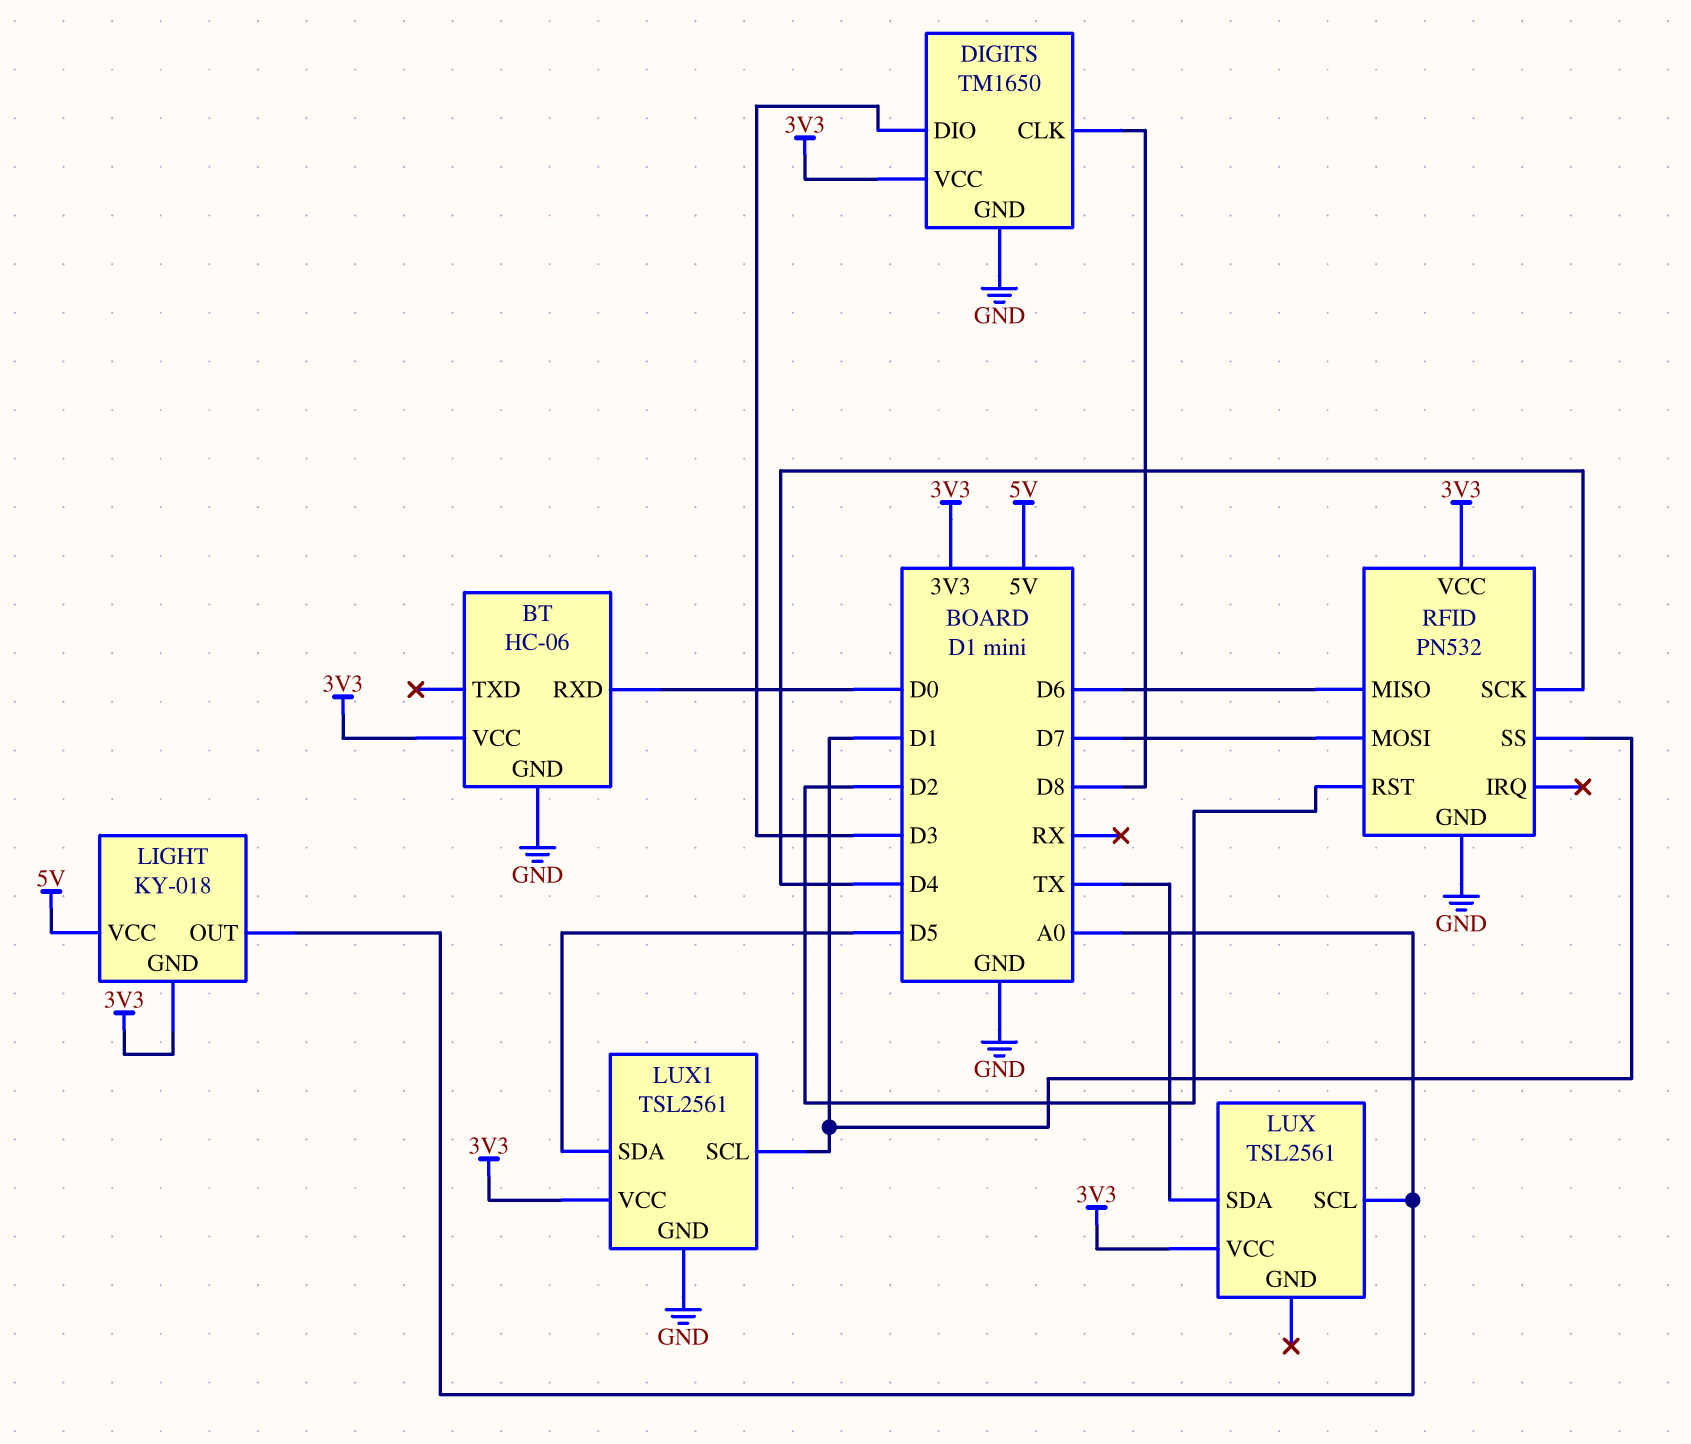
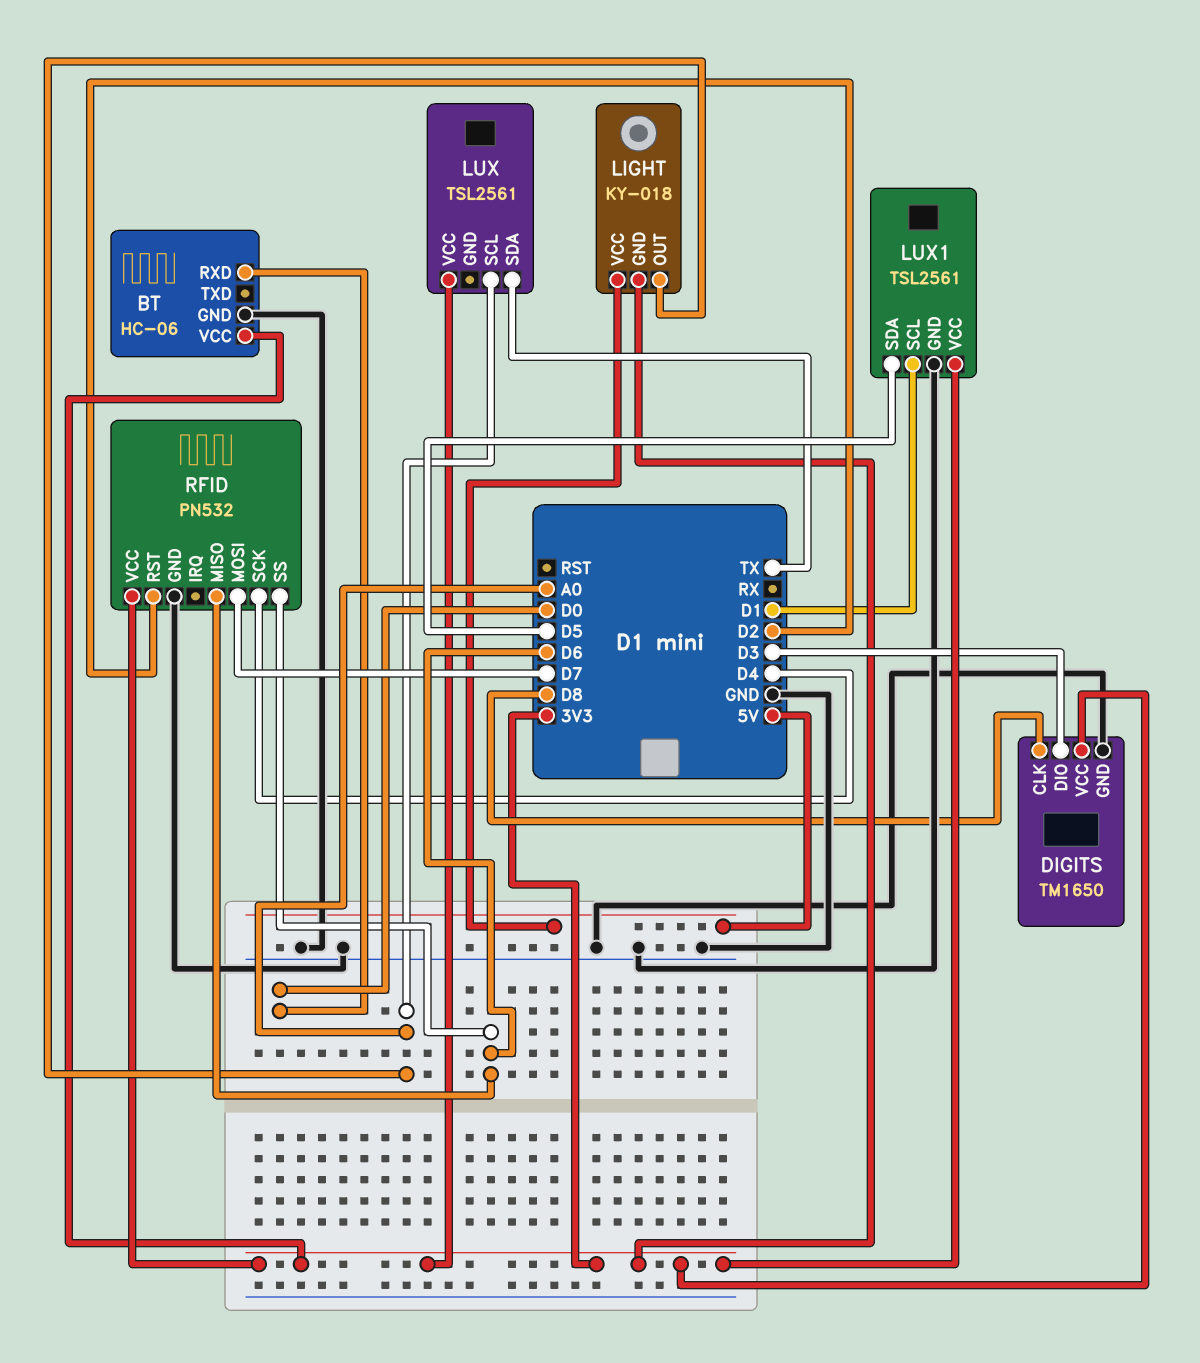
RFID pin SS: D1 -> D6

